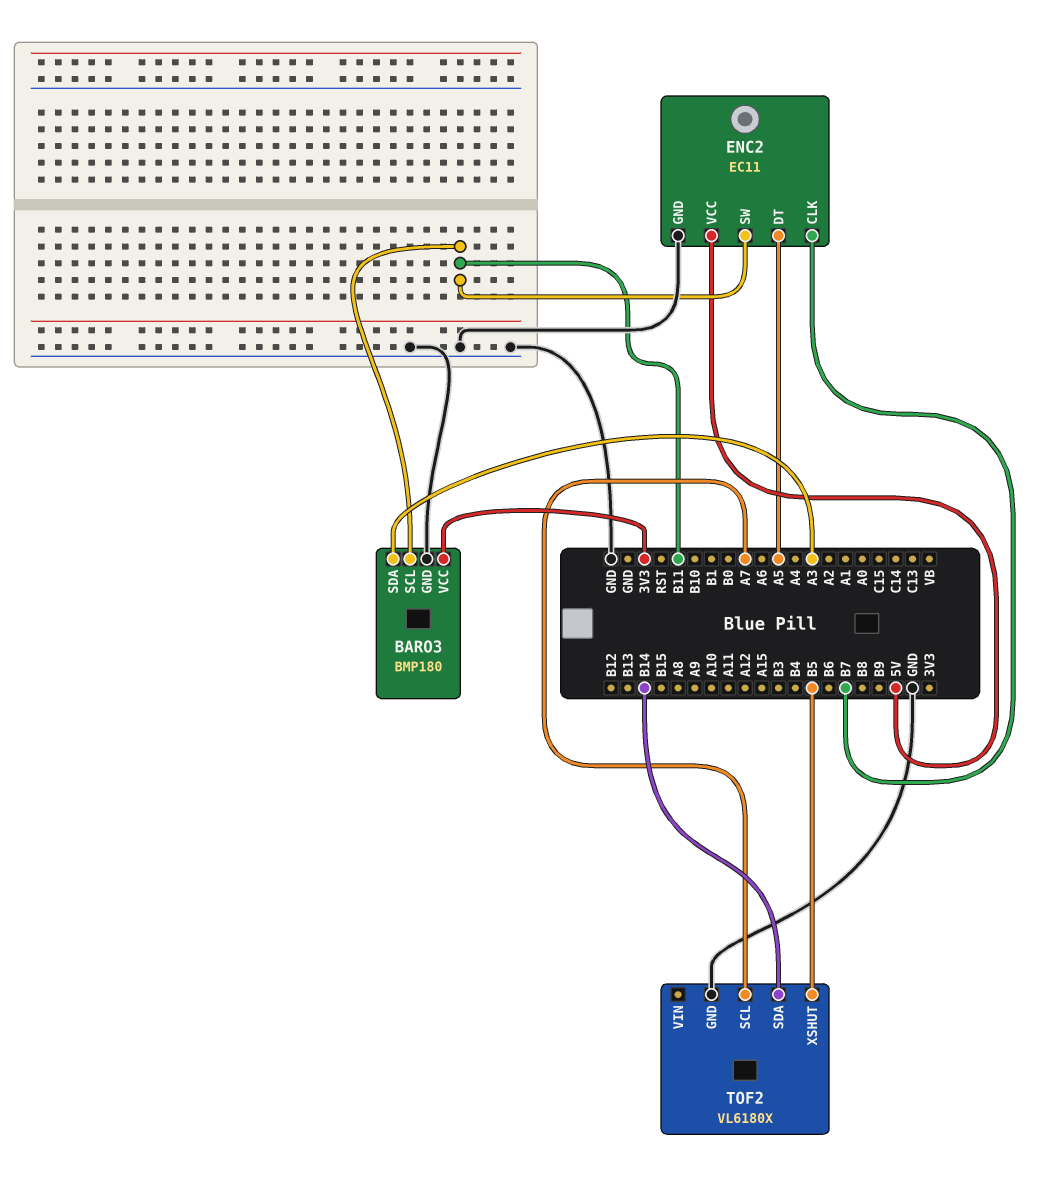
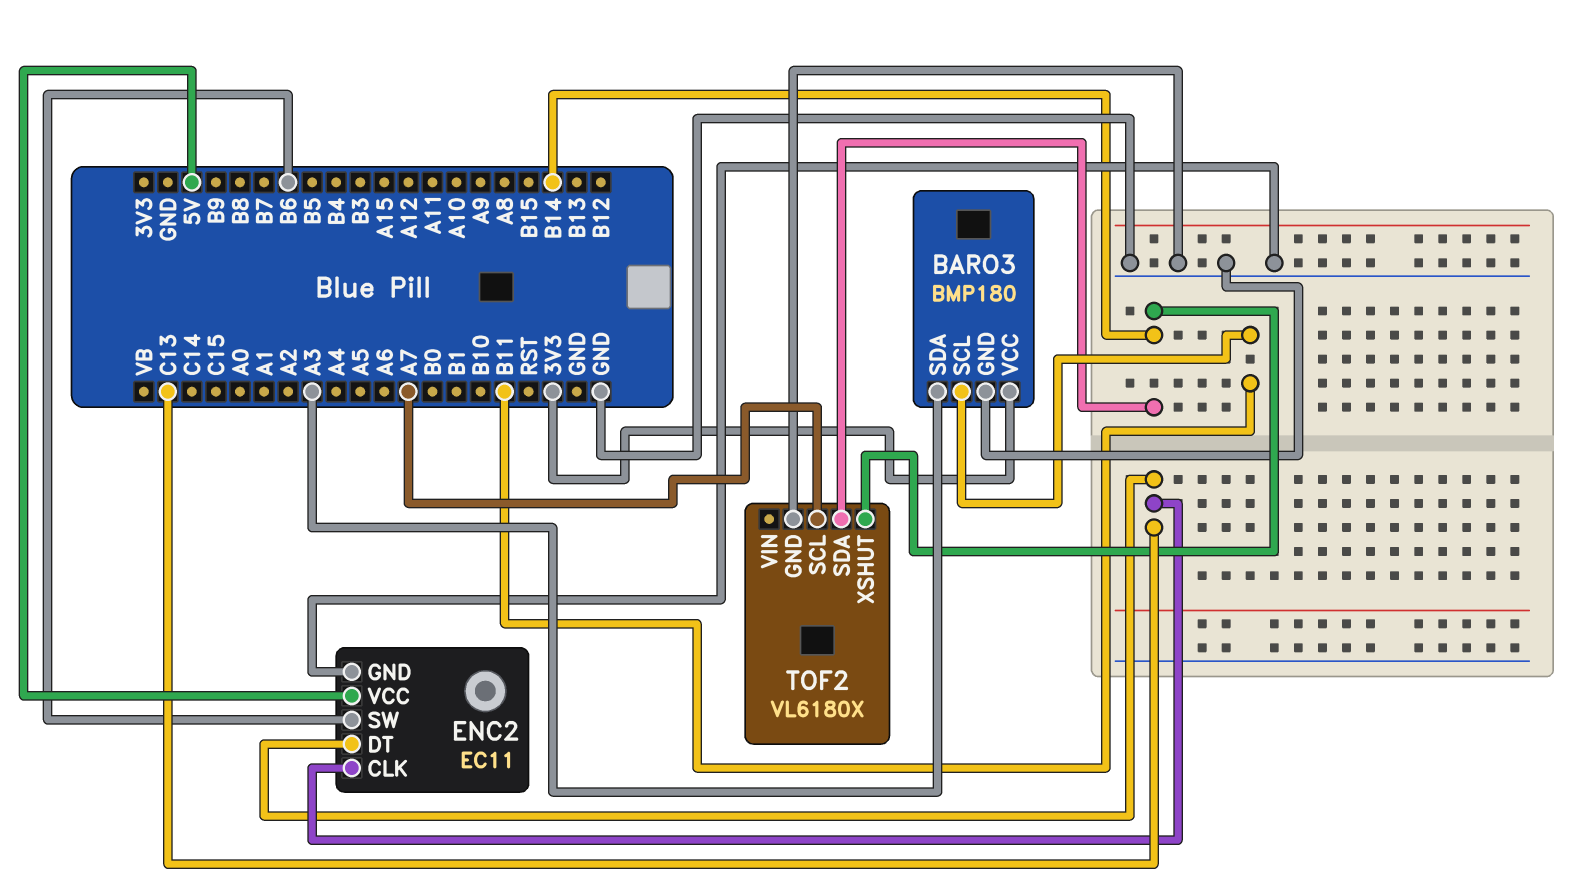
ENC2 pin CLK: B7 -> C13
ENC2 pin DT: A5 -> C13
ENC2 pin SW: B11 -> B6
TOF2 pin XSHUT: B5 -> B14

